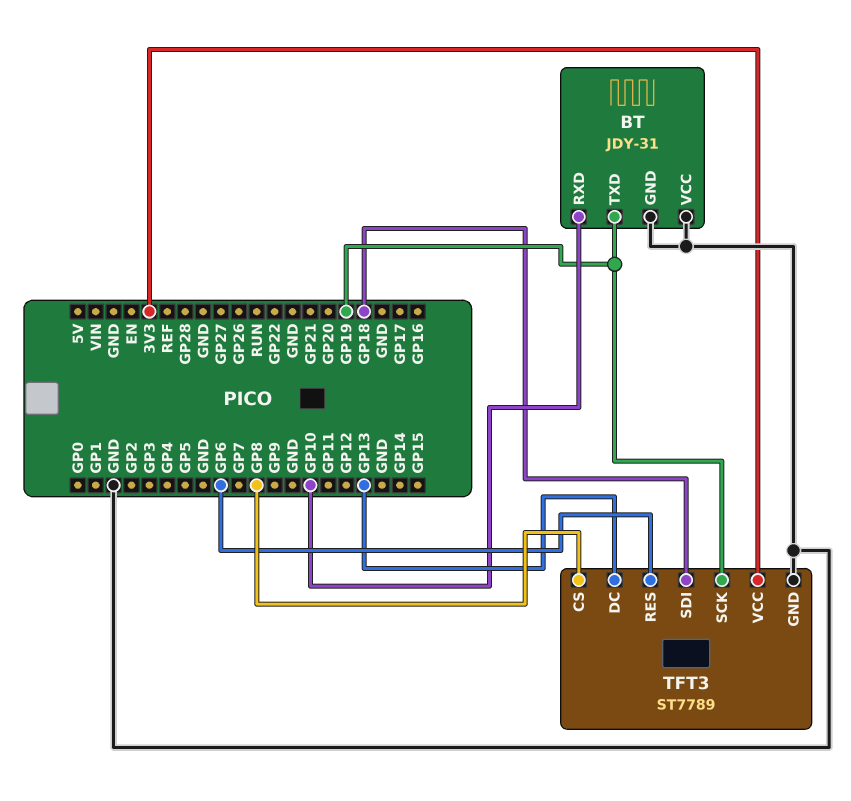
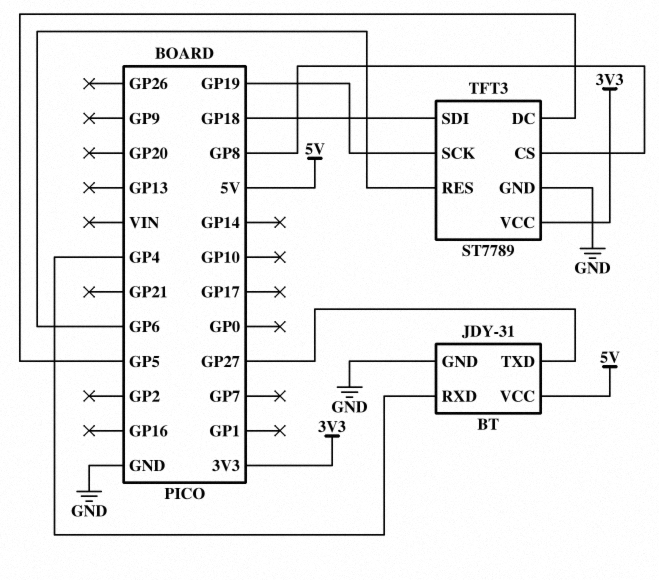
BT pin RXD: GP10 -> GP4
BT pin TXD: GP19 -> GP27
BT pin VCC: GND -> 5V
TFT3 pin DC: GP13 -> GP5

